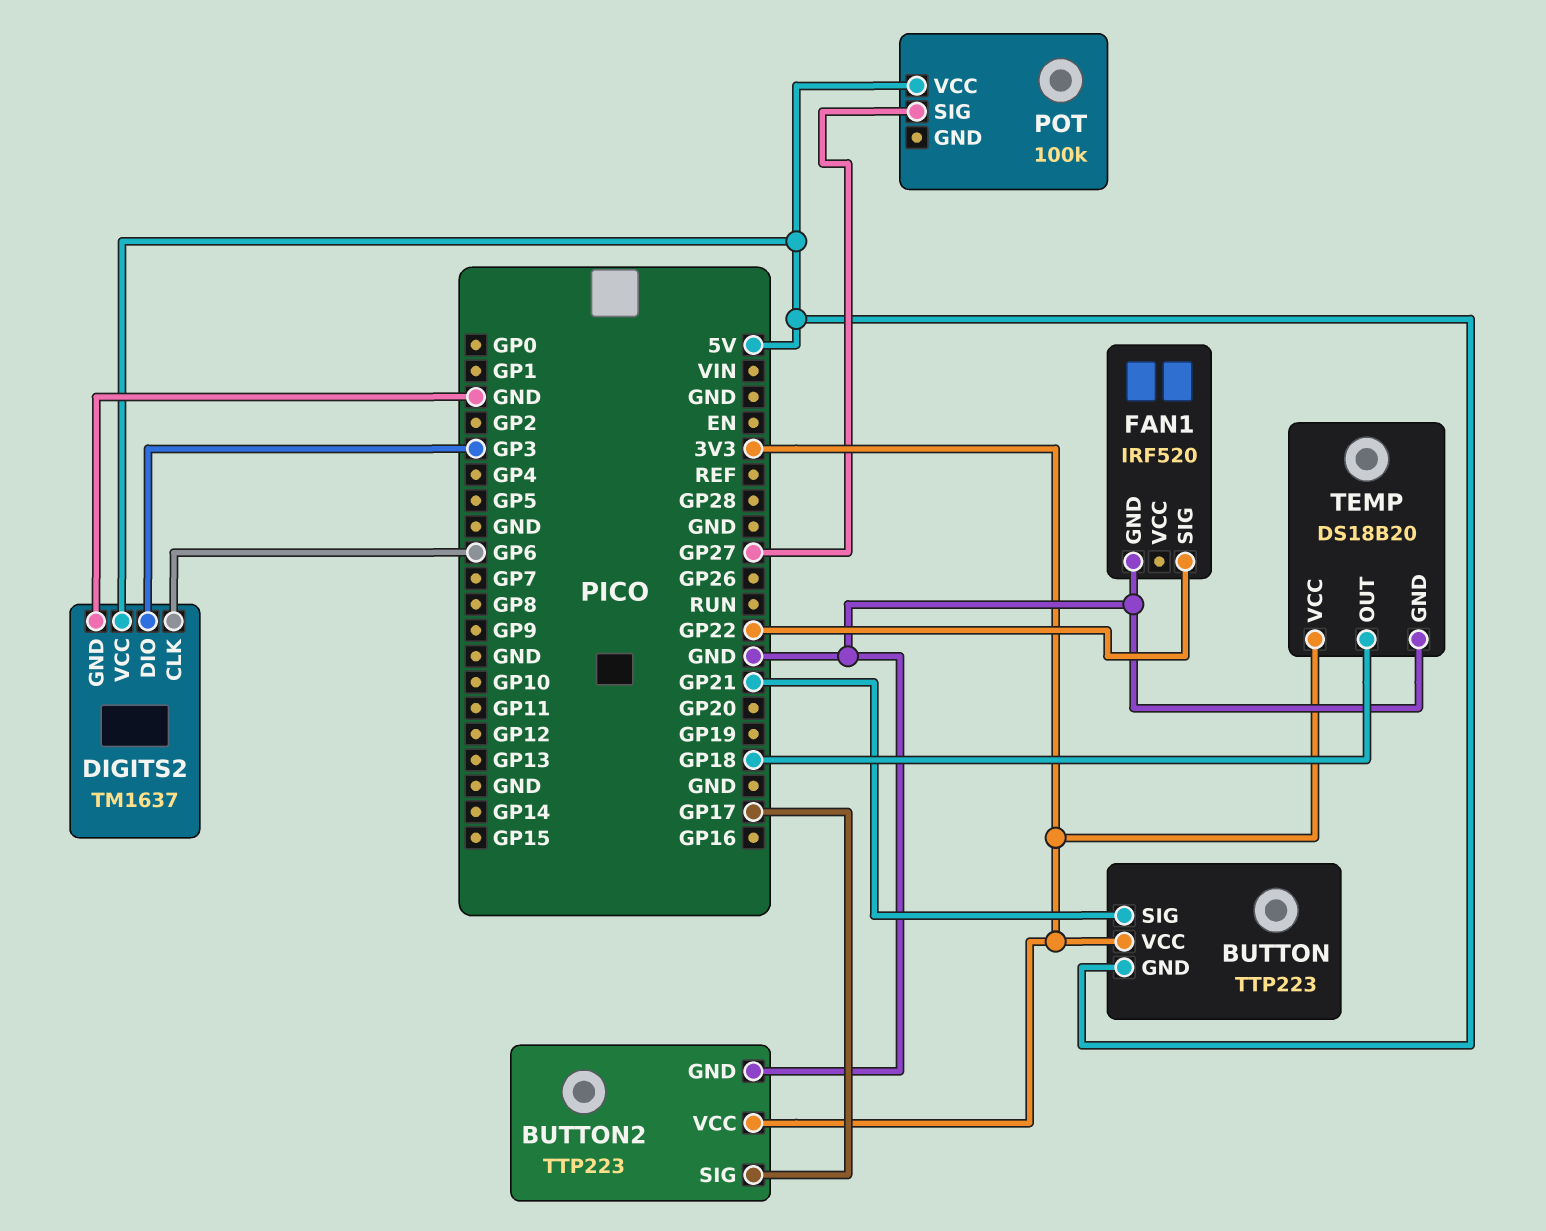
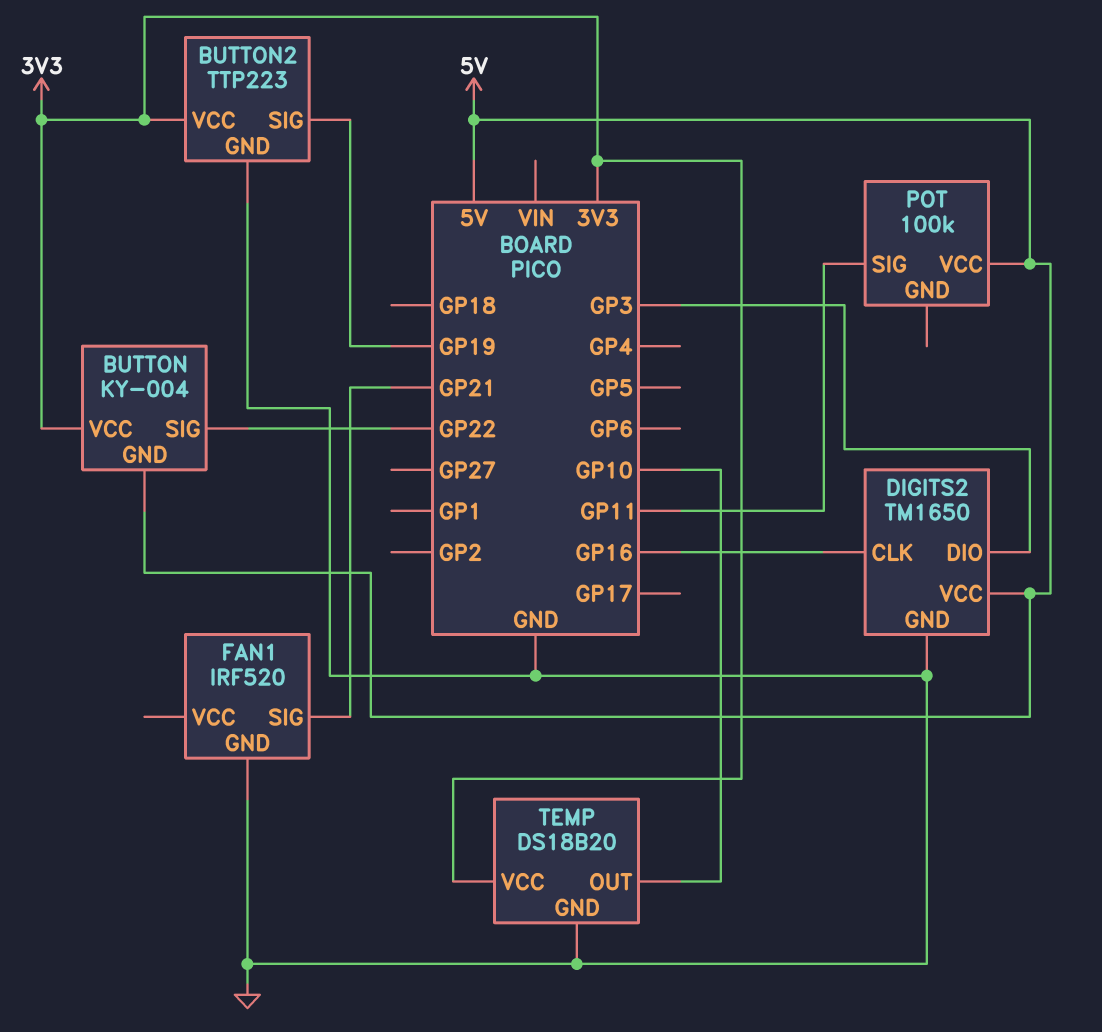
BUTTON: TTP223 -> KY-004
BUTTON pin SIG: GP21 -> GP22
BUTTON2 pin SIG: GP17 -> GP19
DIGITS2: TM1637 -> TM1650
DIGITS2 pin CLK: GP6 -> GP16
FAN1 pin SIG: GP22 -> GP21
POT pin SIG: GP27 -> GP11
TEMP pin OUT: GP18 -> GP10

